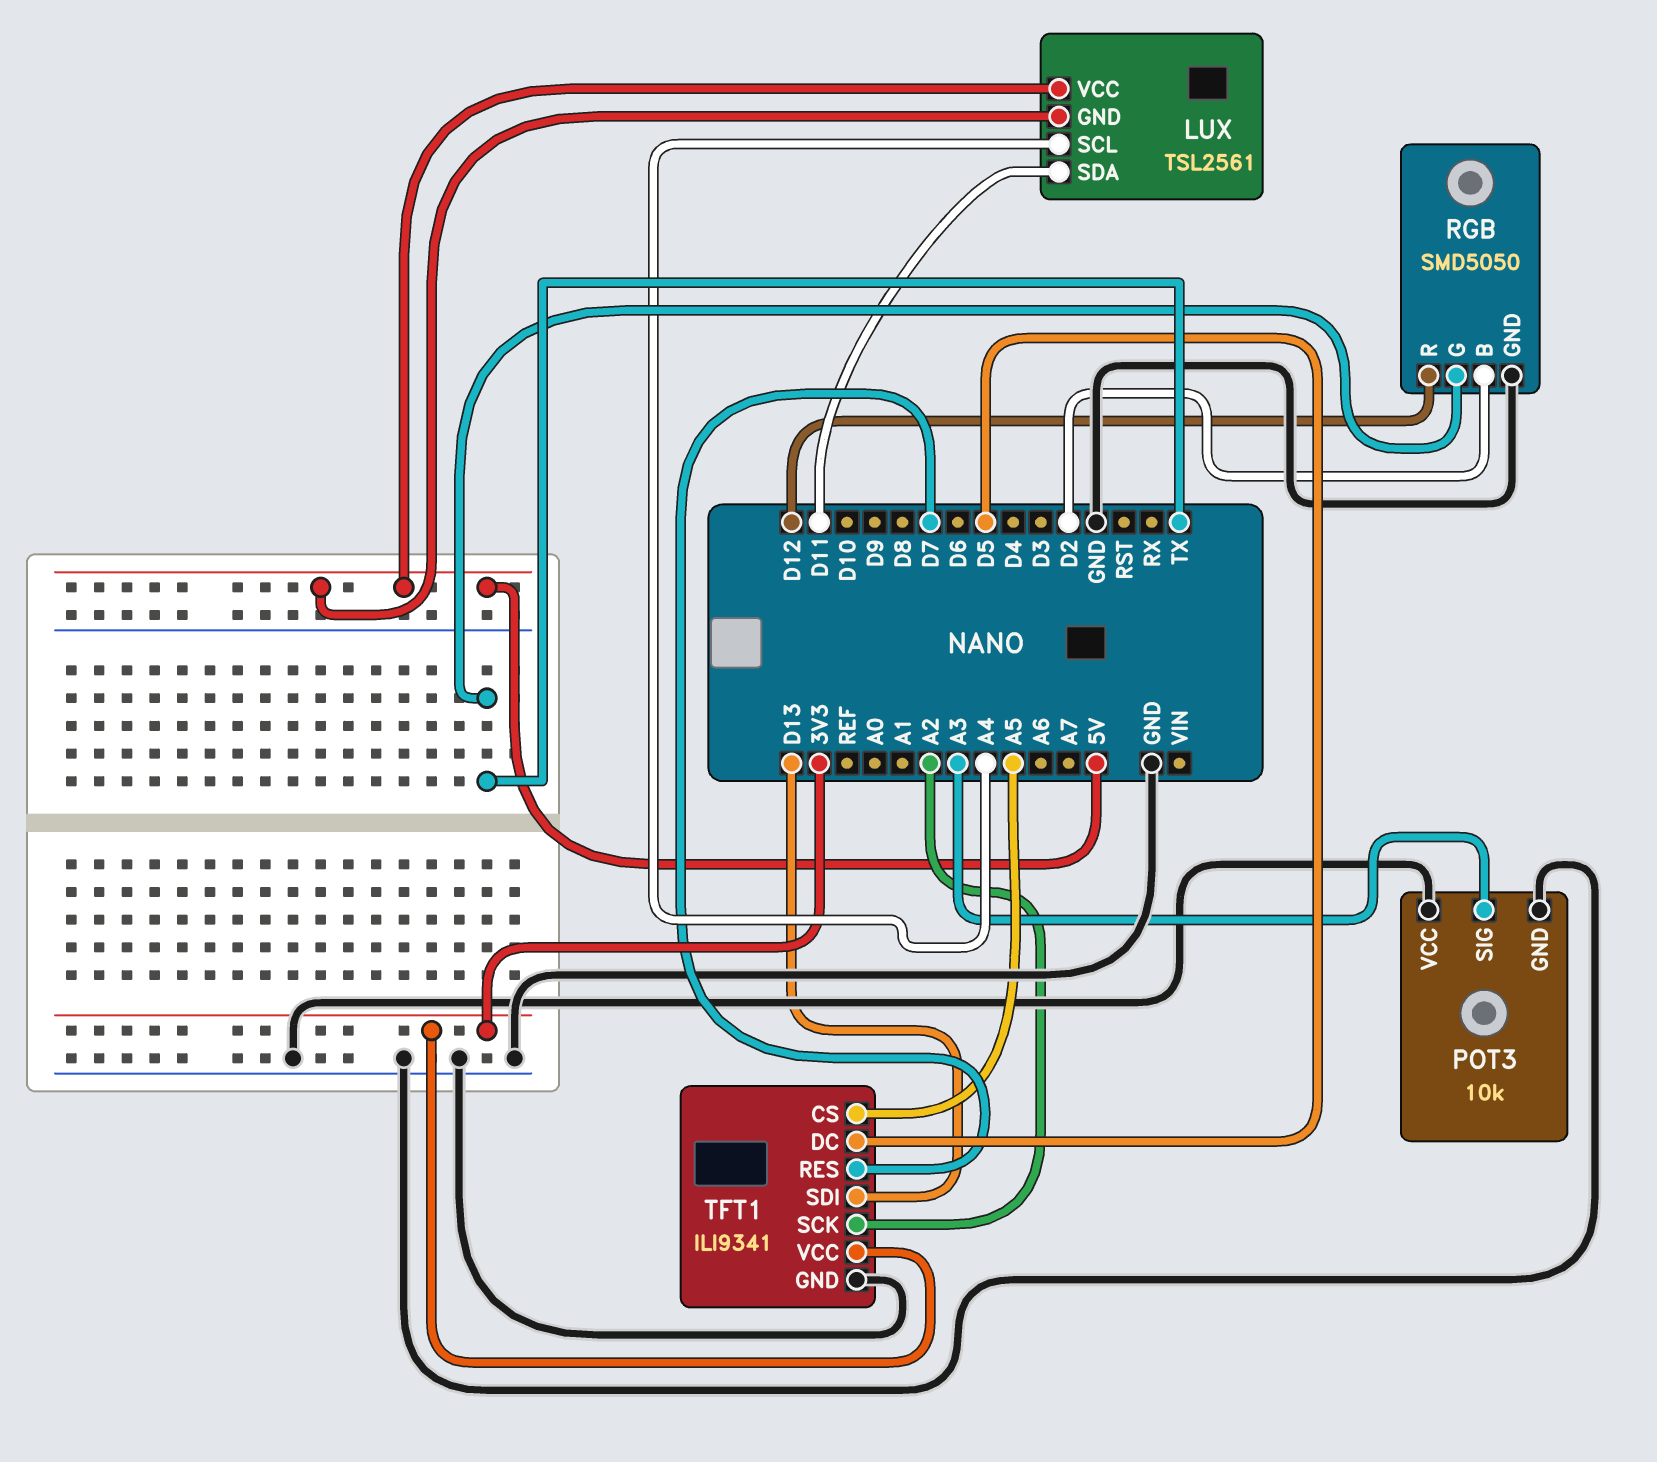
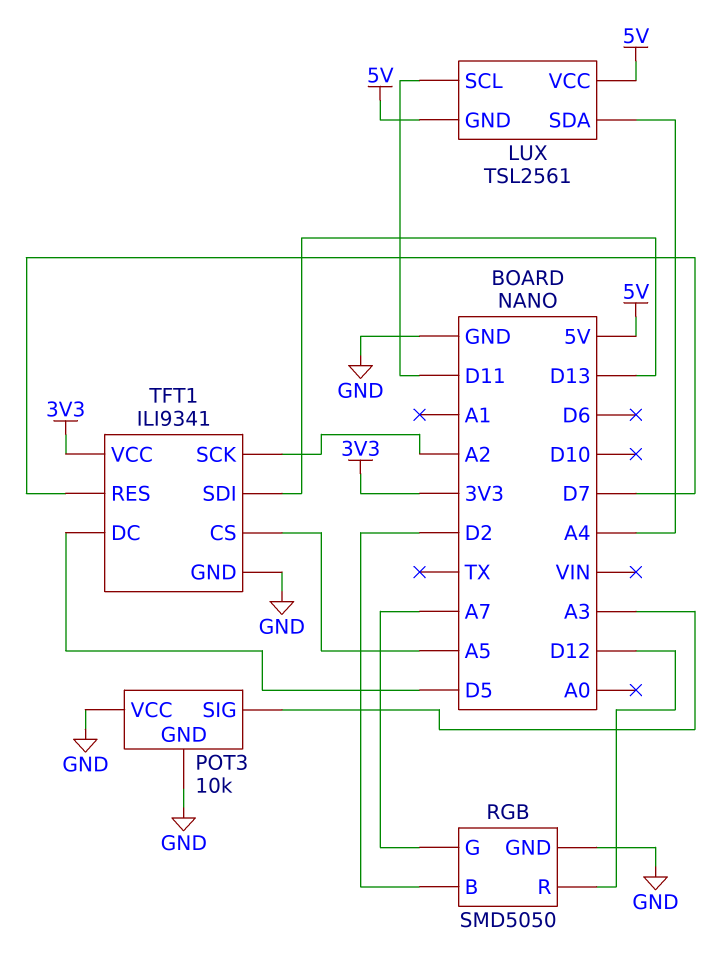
LUX pin SCL: A4 -> D11
LUX pin SDA: D11 -> A4
RGB pin G: TX -> A7

